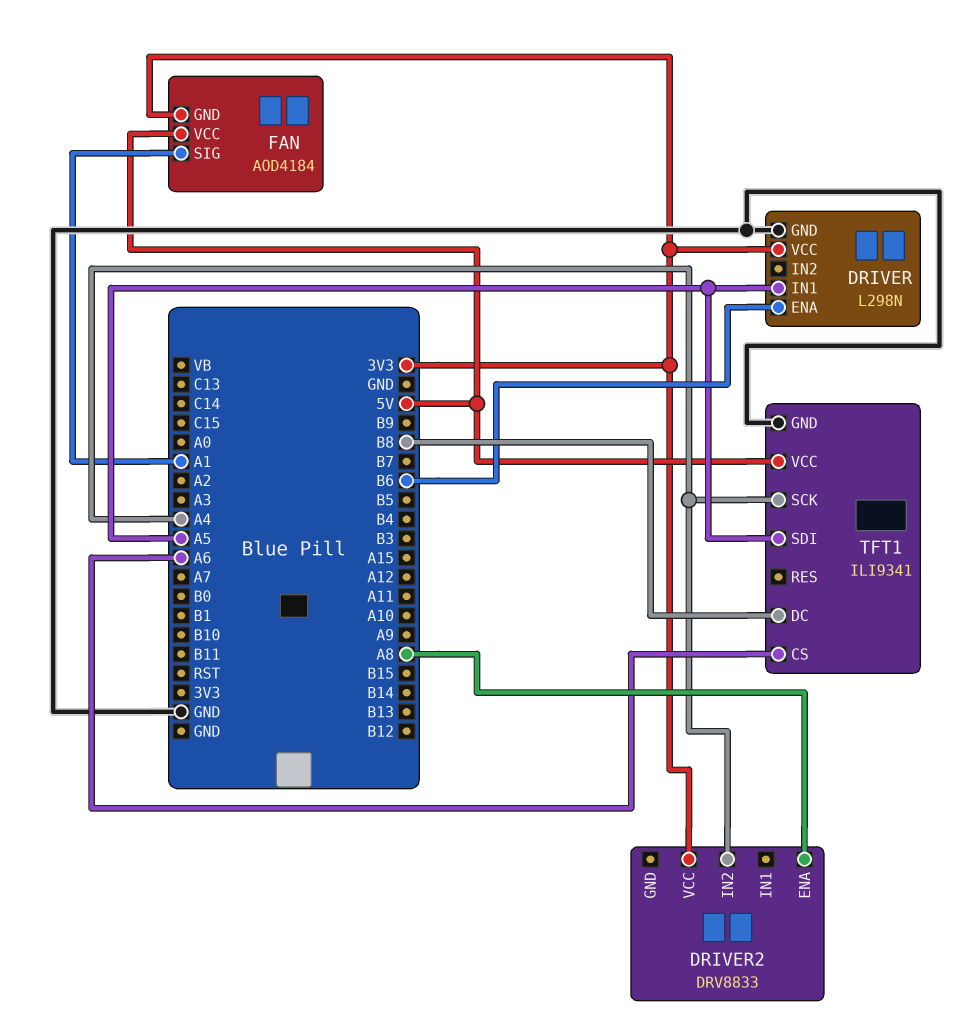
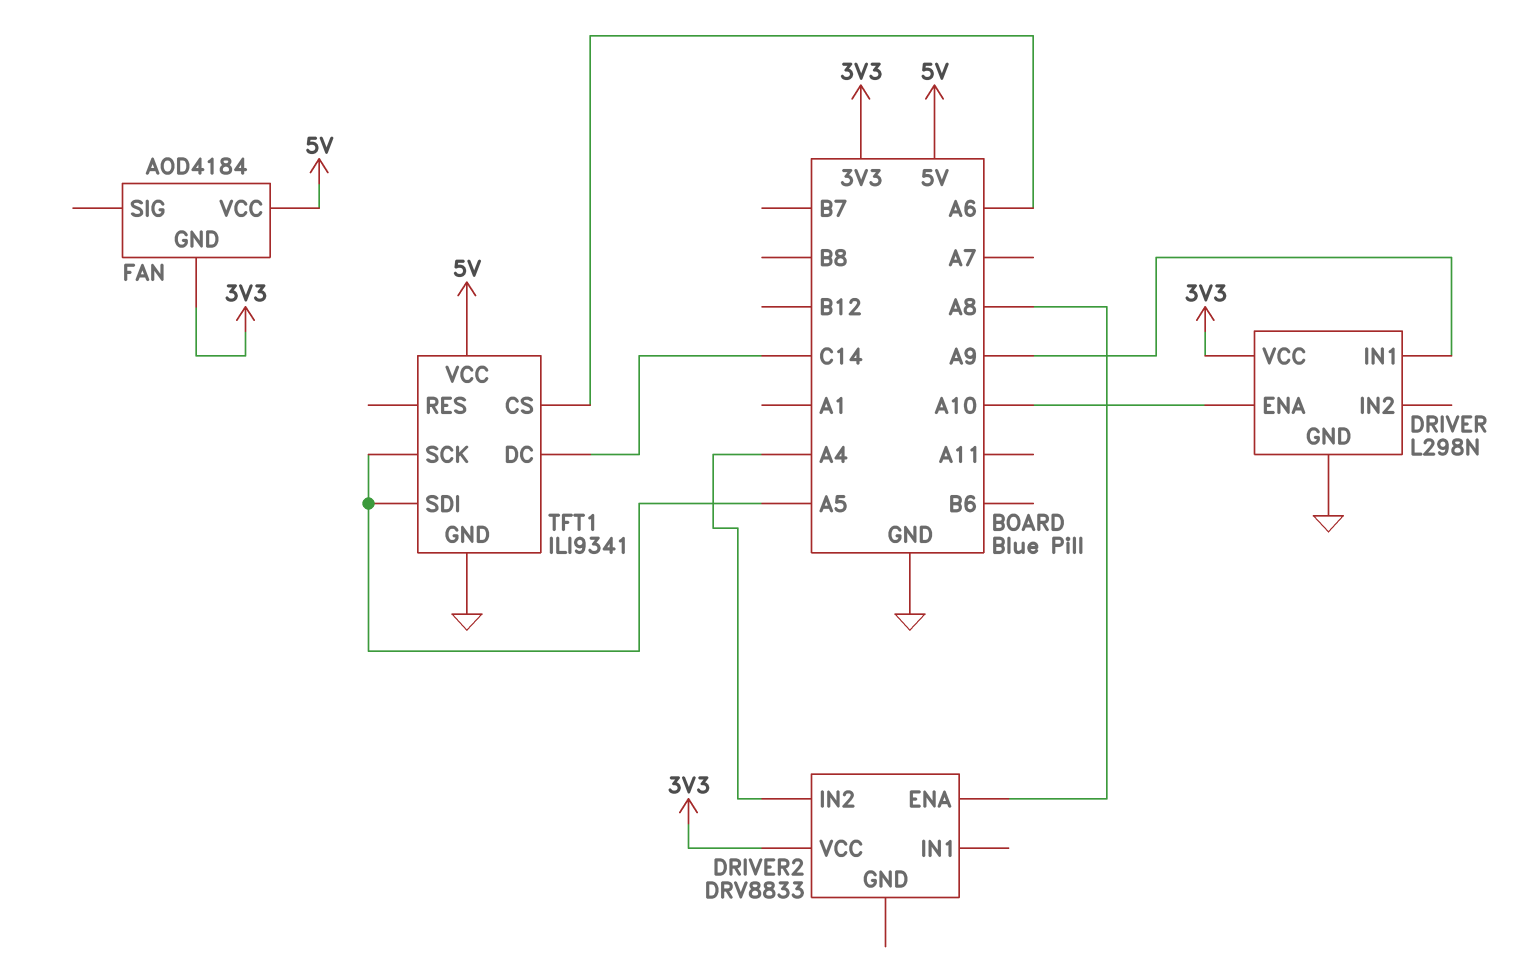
DRIVER pin ENA: B6 -> A10
DRIVER pin IN1: A5 -> A9
FAN pin SIG: A1 -> none
TFT1 pin DC: B8 -> C14
TFT1 pin SCK: A4 -> A5

